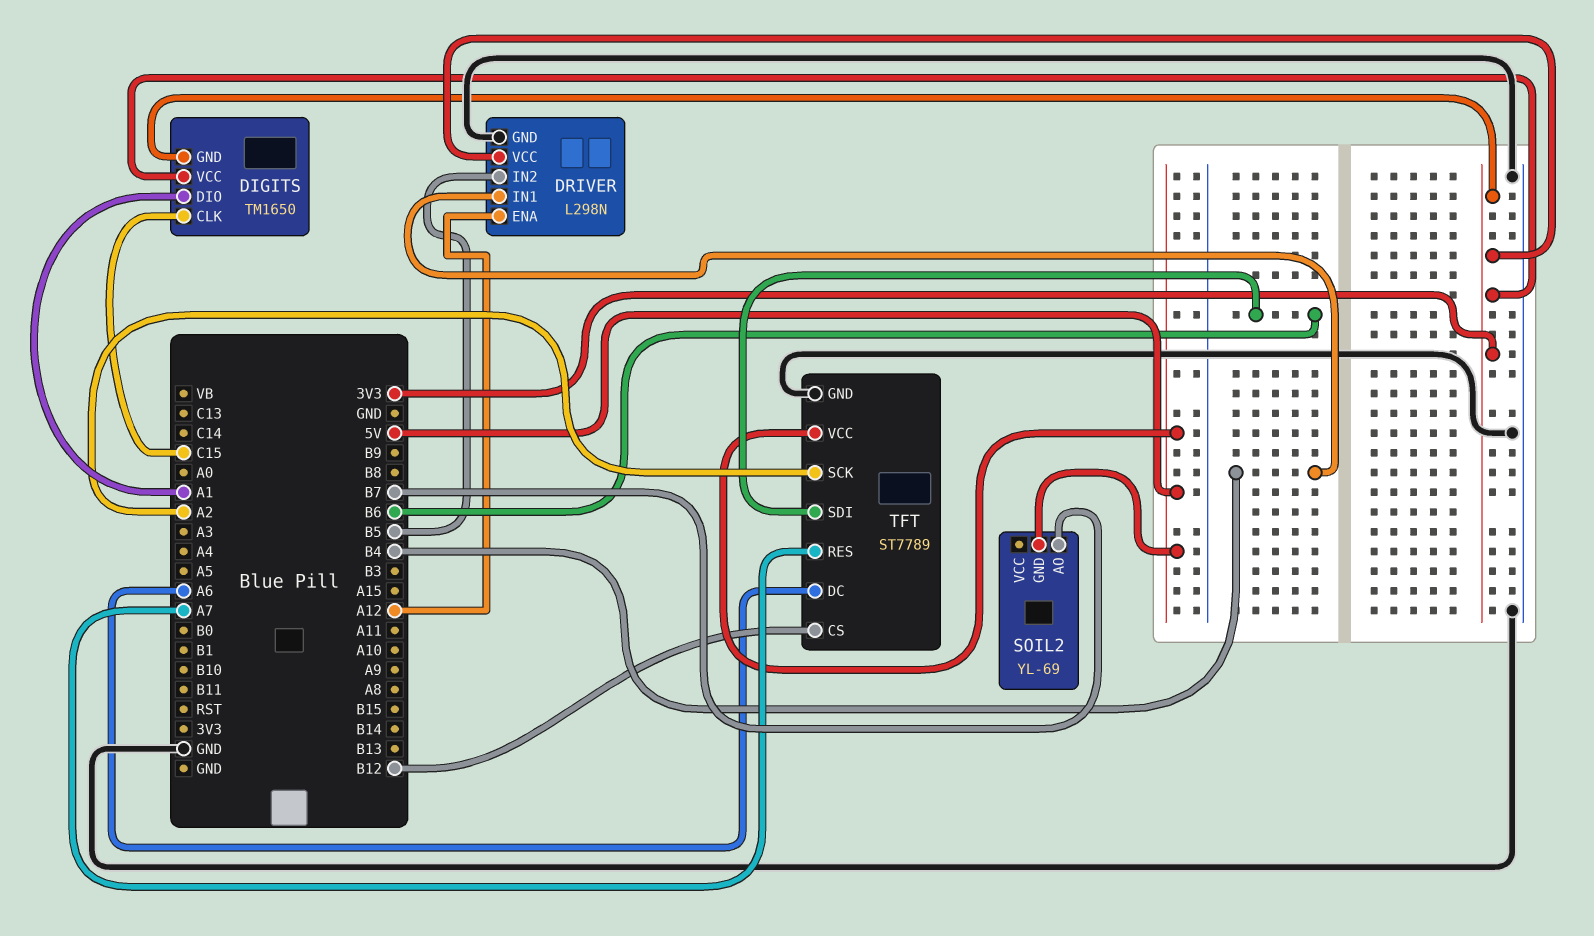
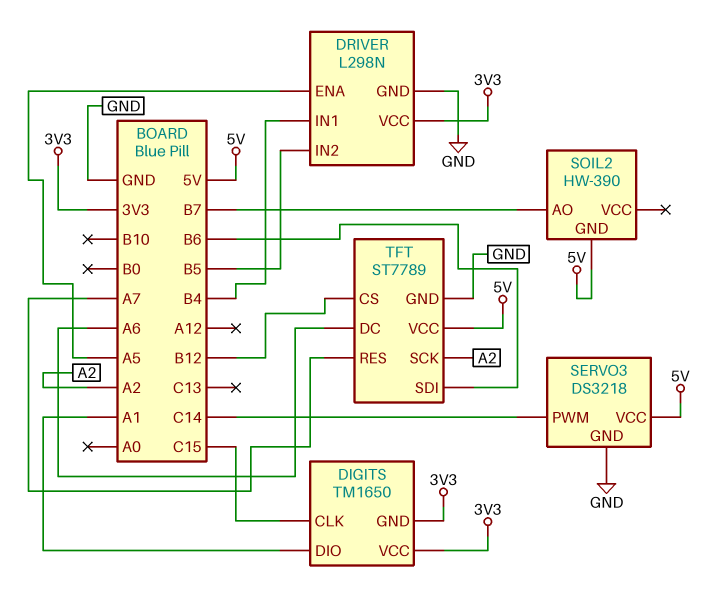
DRIVER pin ENA: A12 -> A5
SERVO3: none -> DS3218
SERVO3 pin GND: none -> GND
SERVO3 pin PWM: none -> C14
SERVO3 pin VCC: none -> 5V
SOIL2: YL-69 -> HW-390

